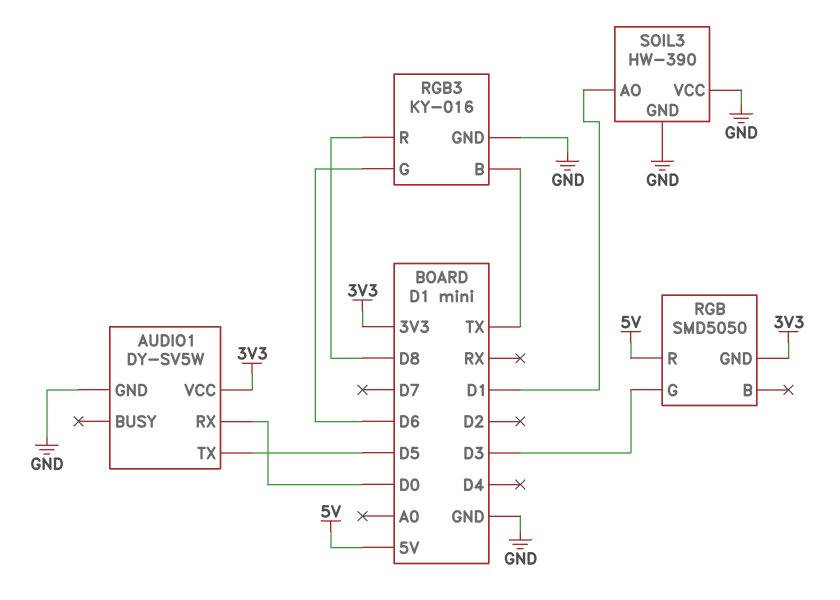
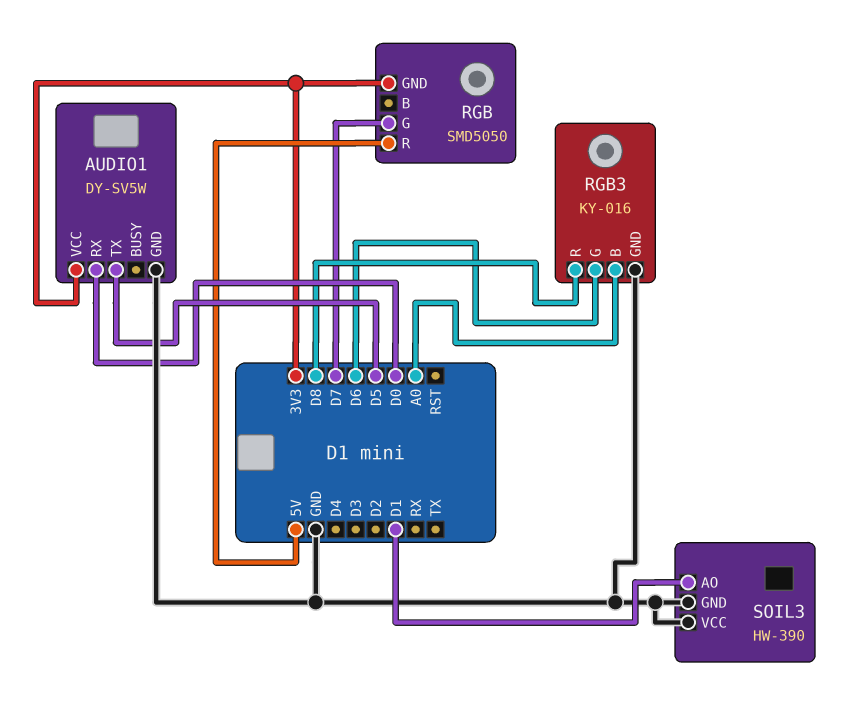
RGB pin G: D3 -> D7
RGB3 pin B: TX -> A0

